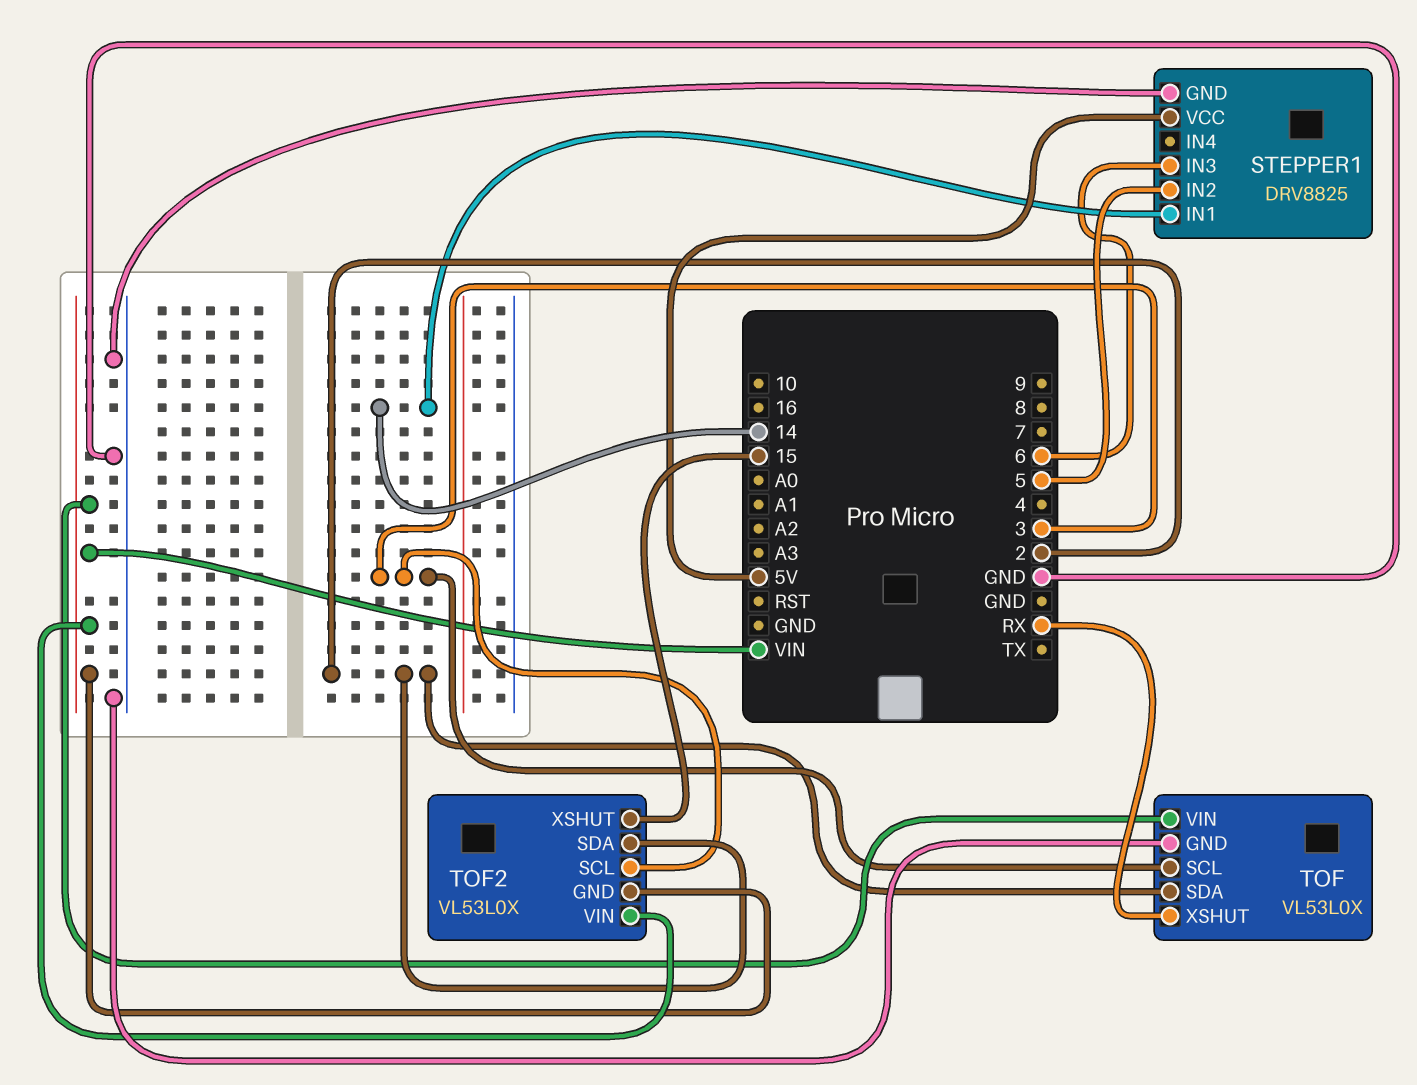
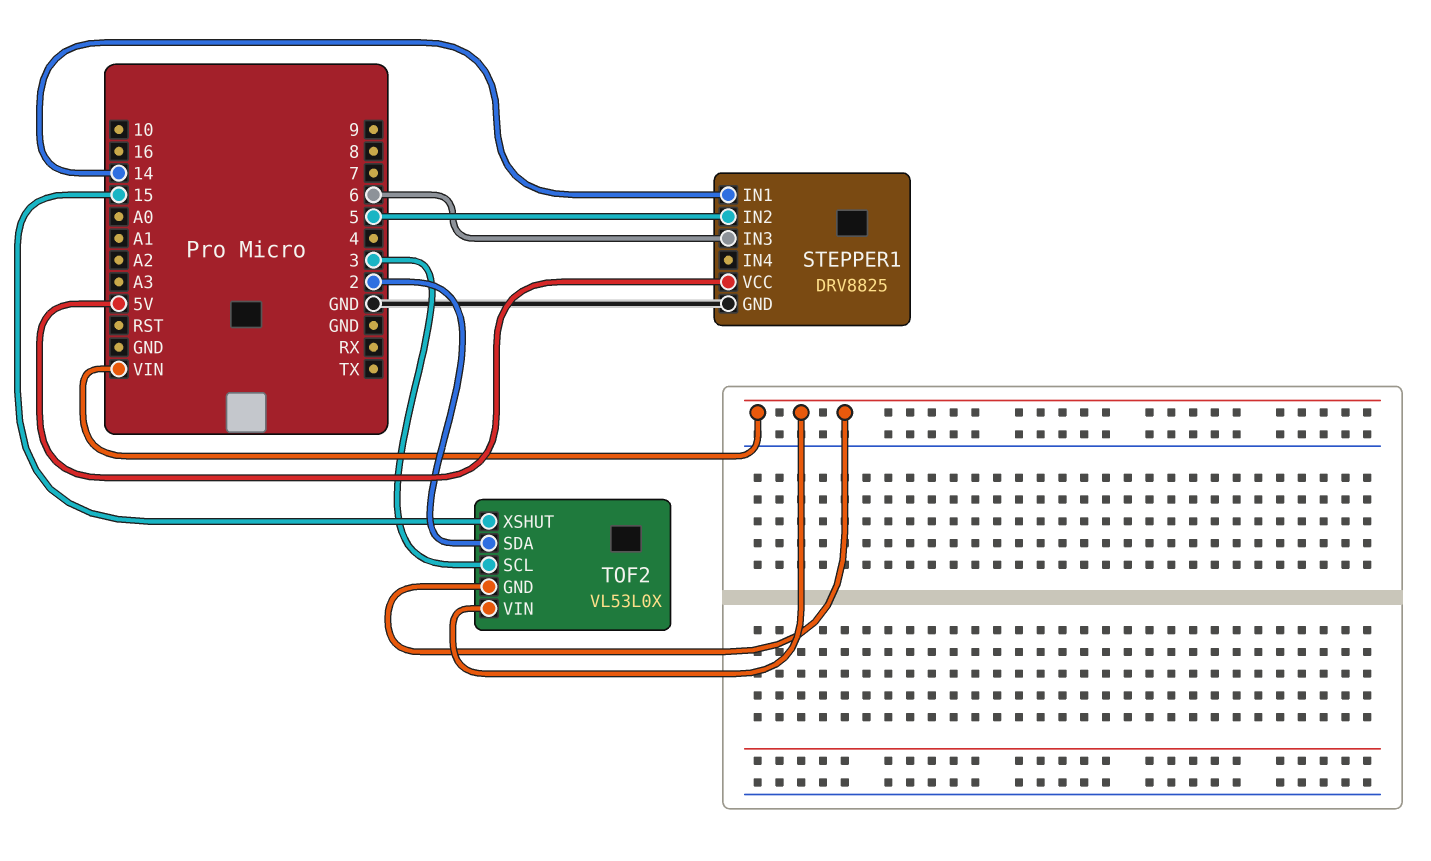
TOF: VL53L0X -> none
TOF pin GND: GND -> none
TOF pin SCL: 3 -> none
TOF pin SDA: 2 -> none
TOF pin VIN: VIN -> none
TOF pin XSHUT: RX -> none

